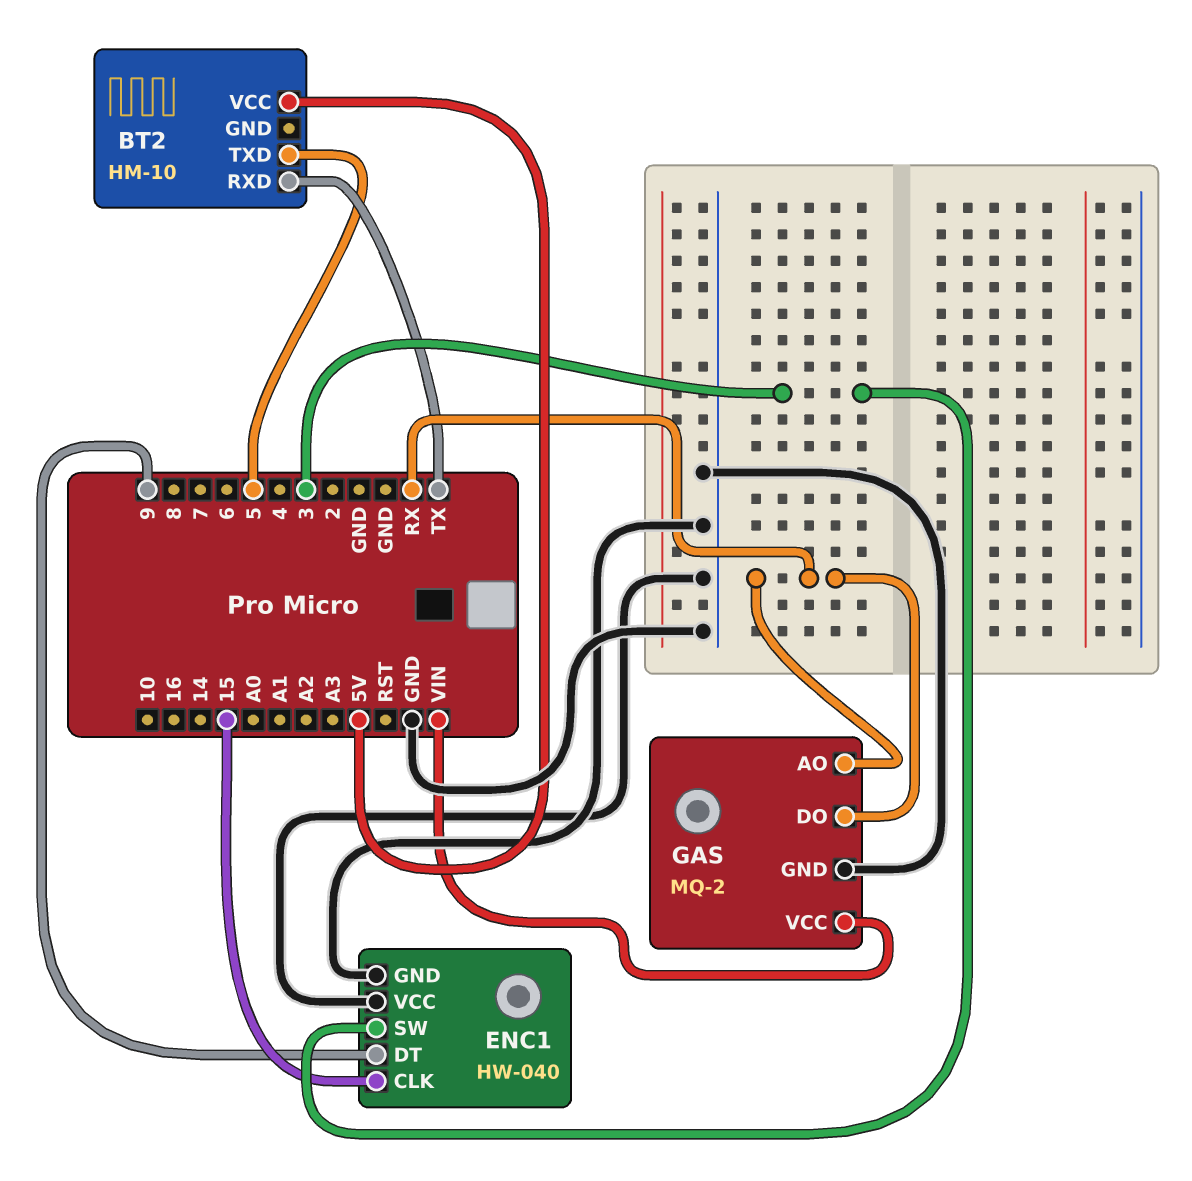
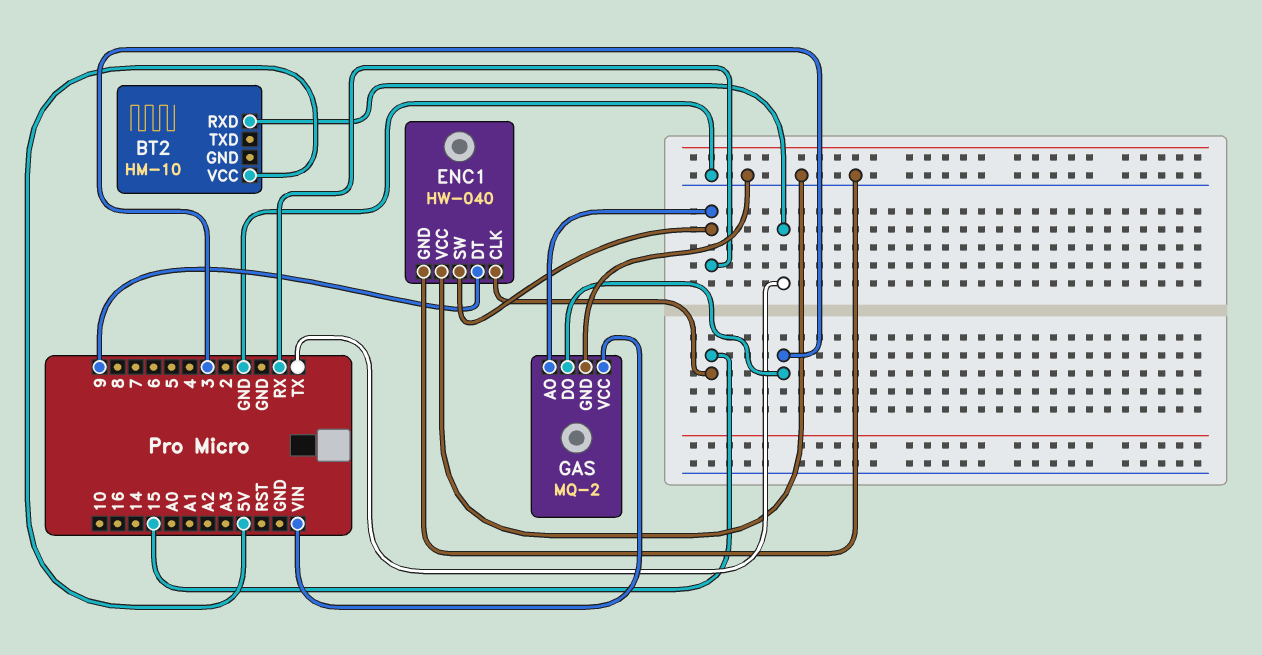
BT2 pin TXD: 5 -> none
ENC1 pin SW: 3 -> RX
GAS pin DO: RX -> 3

